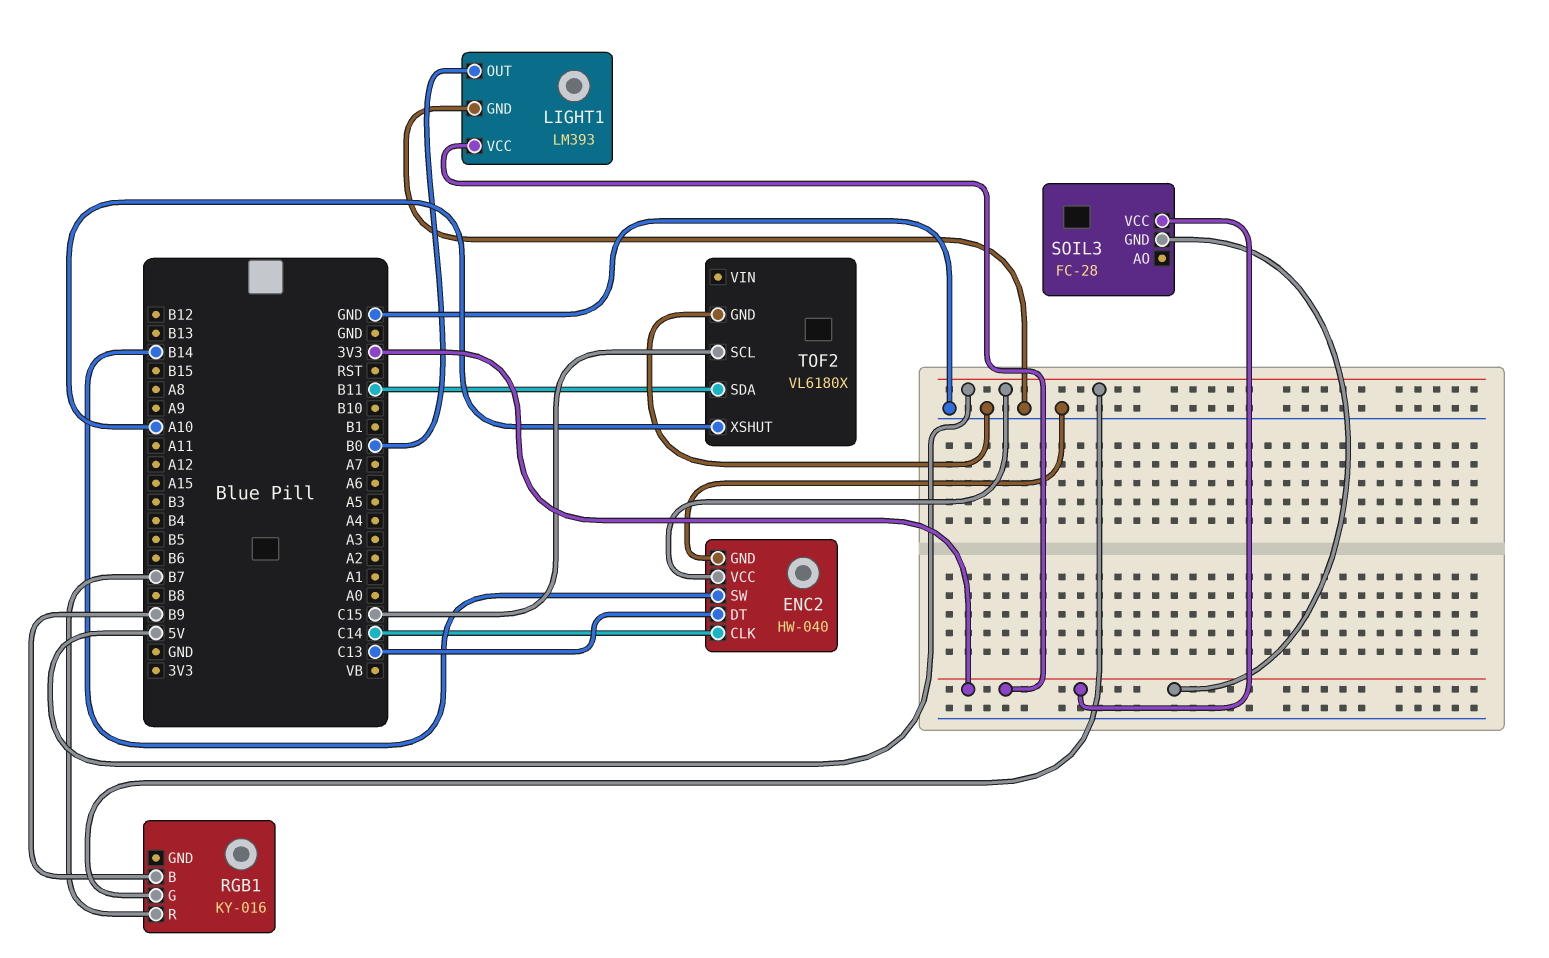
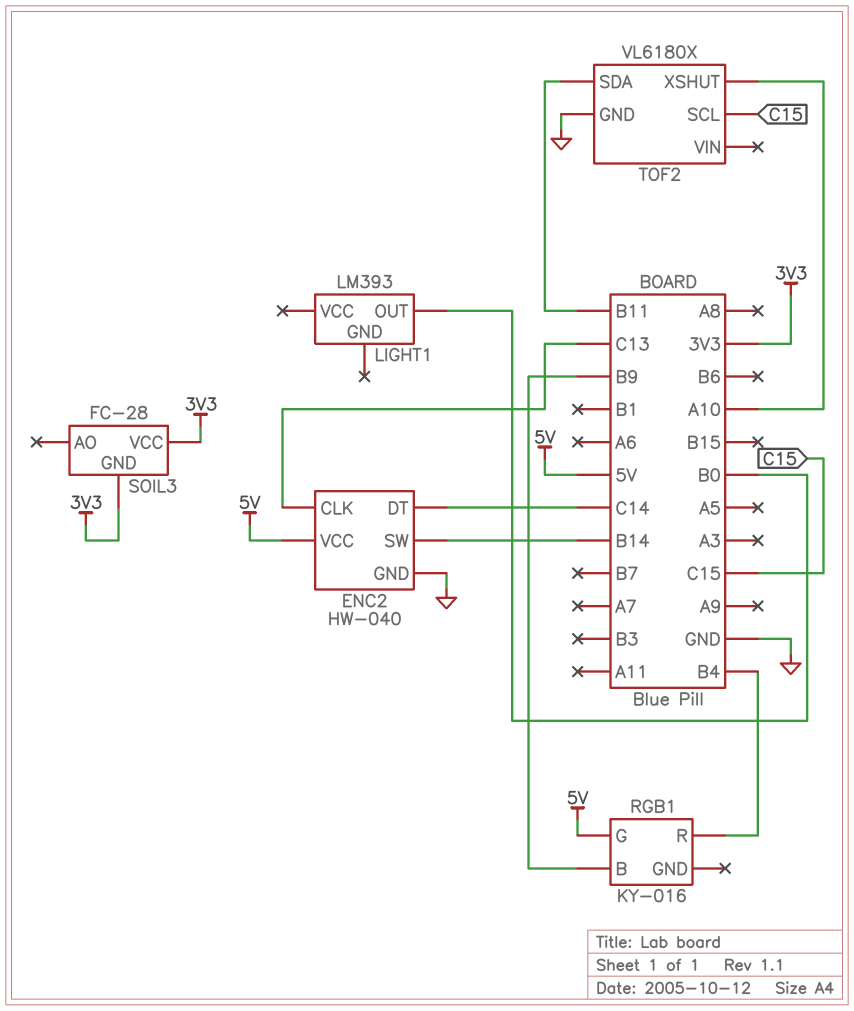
ENC2 pin CLK: C14 -> C13
ENC2 pin DT: C13 -> C14
LIGHT1 pin GND: GND -> none
LIGHT1 pin VCC: 3V3 -> none
RGB1 pin R: B7 -> B4

